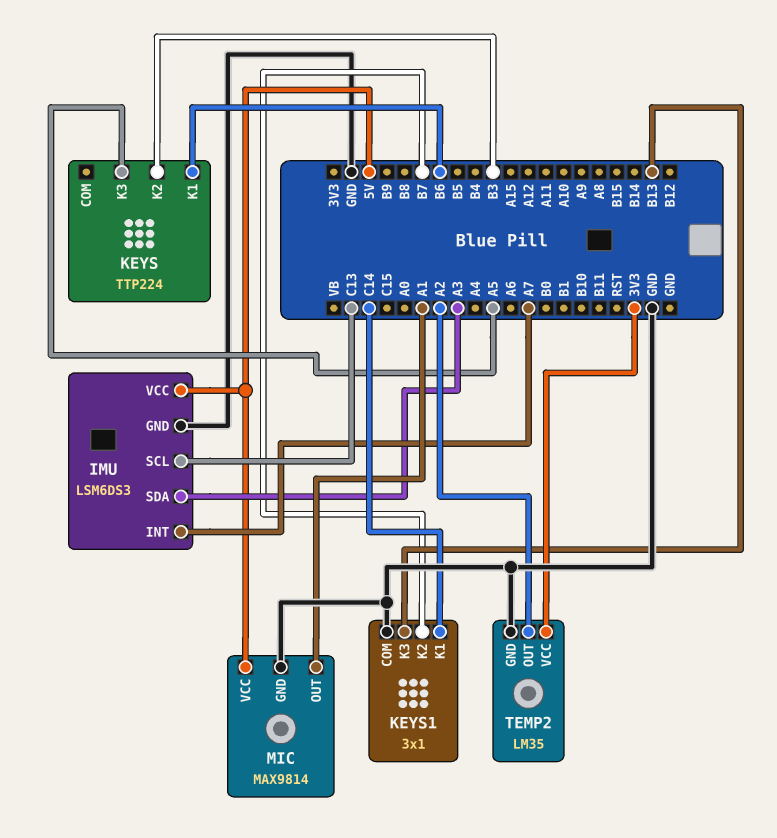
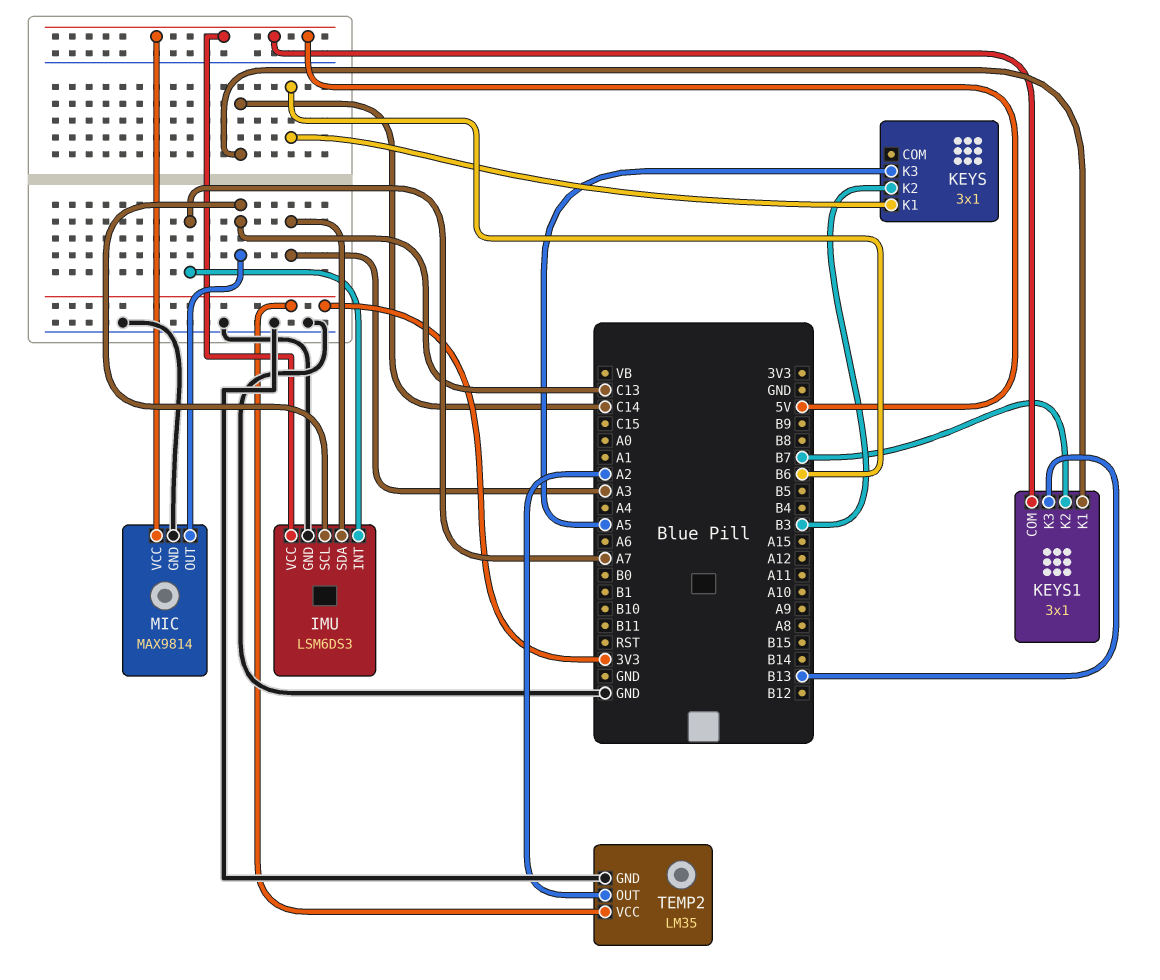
KEYS: TTP224 -> 3x1
KEYS1 pin COM: GND -> 5V
MIC pin OUT: A1 -> C13

